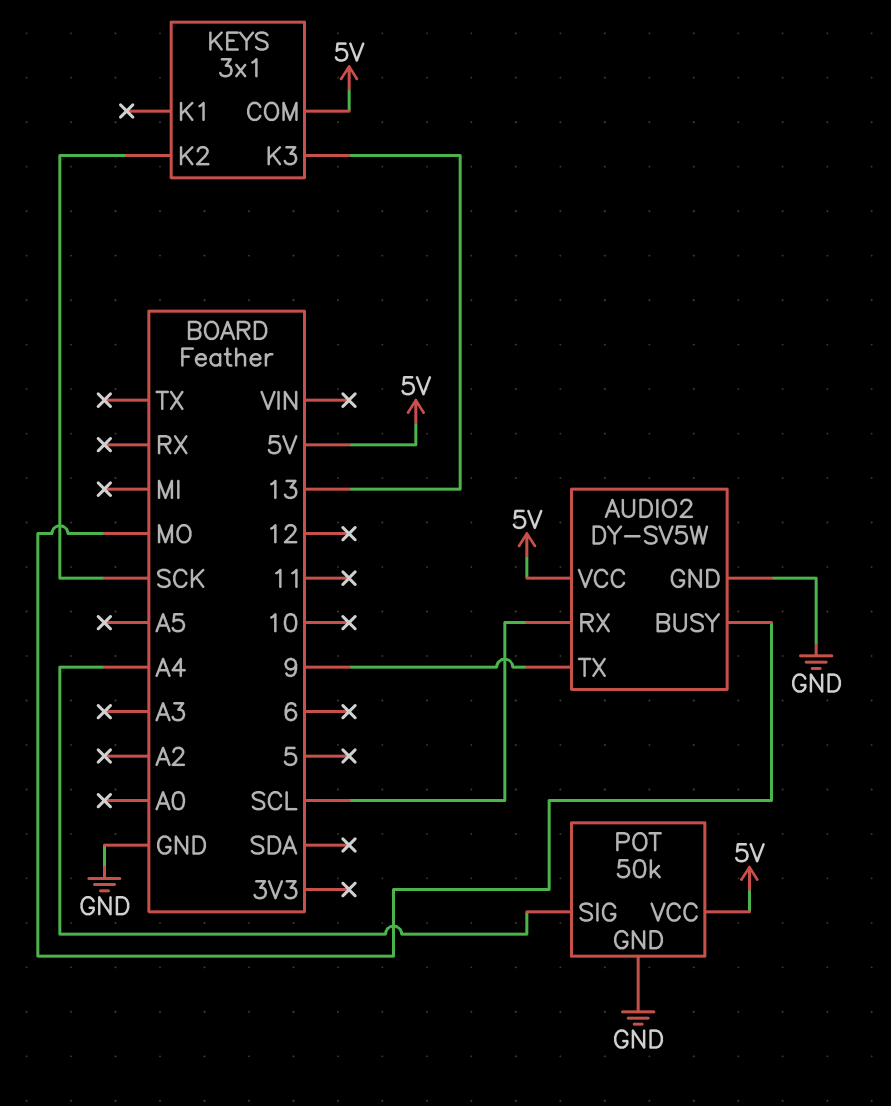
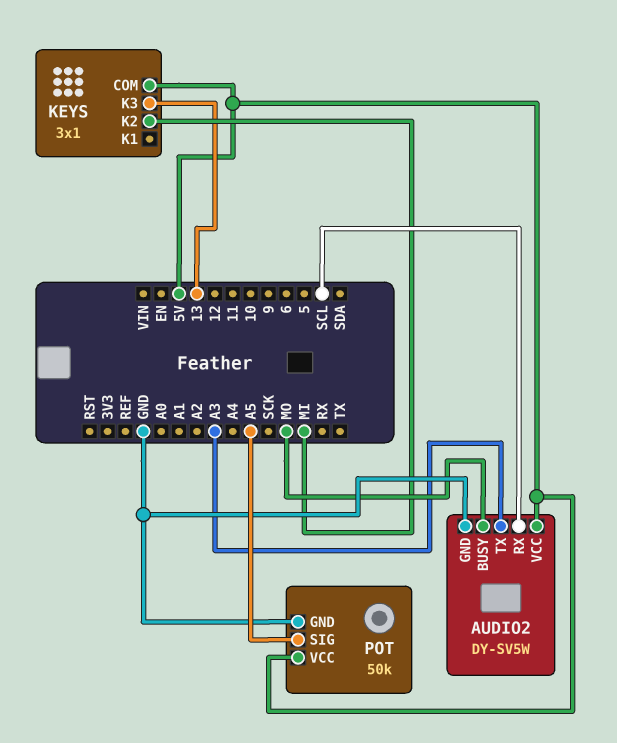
AUDIO2 pin TX: 9 -> A3
KEYS pin K2: SCK -> MI
POT pin SIG: A4 -> A5

